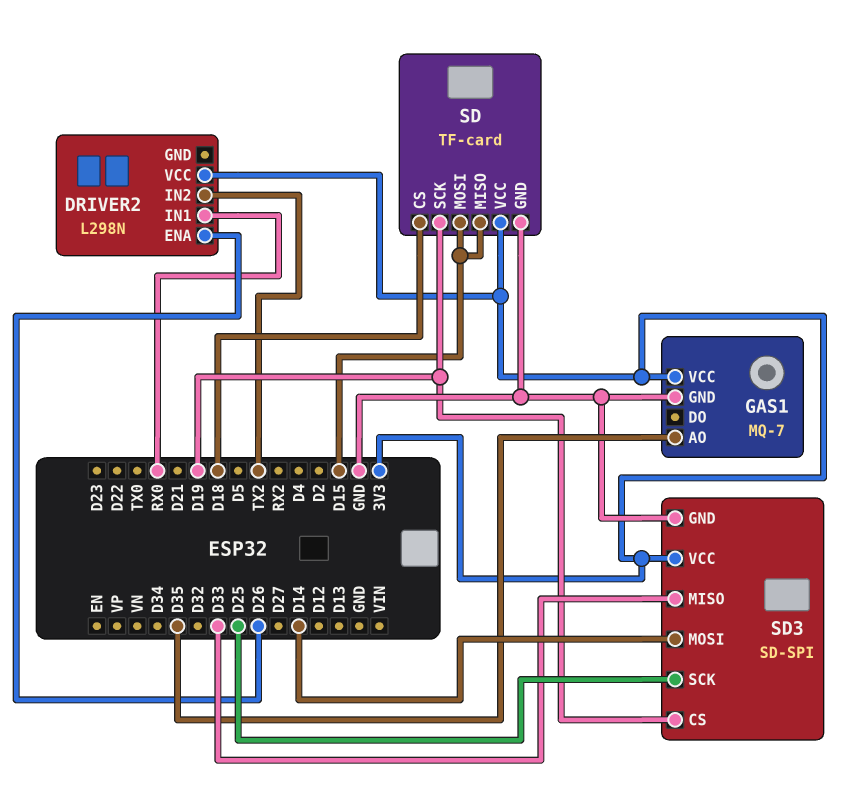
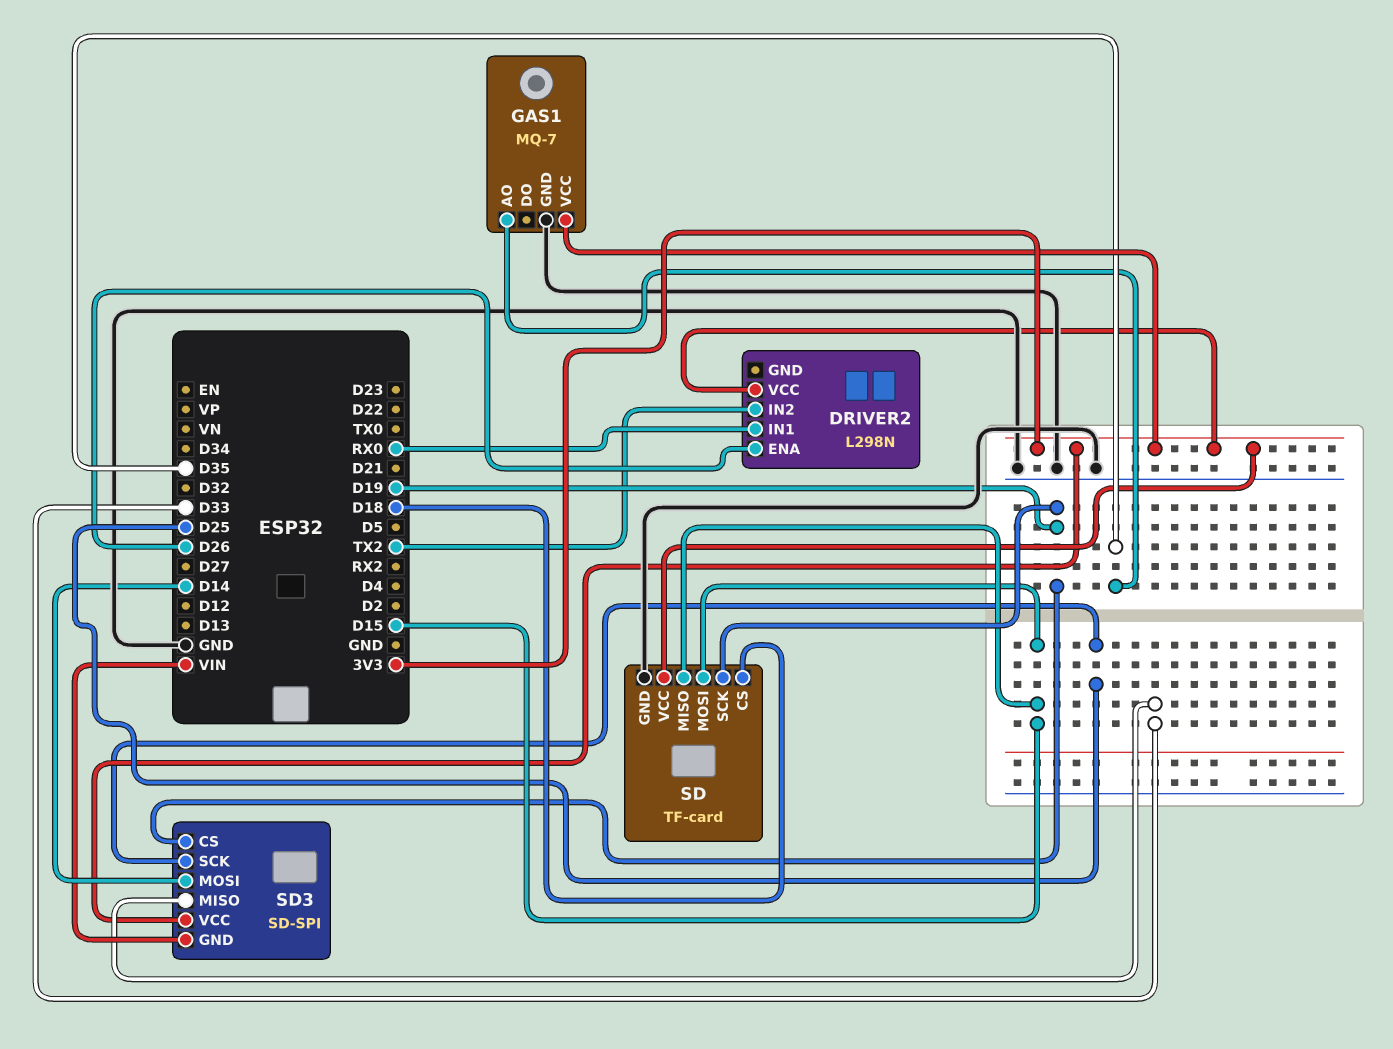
SD3 pin GND: GND -> VIN

